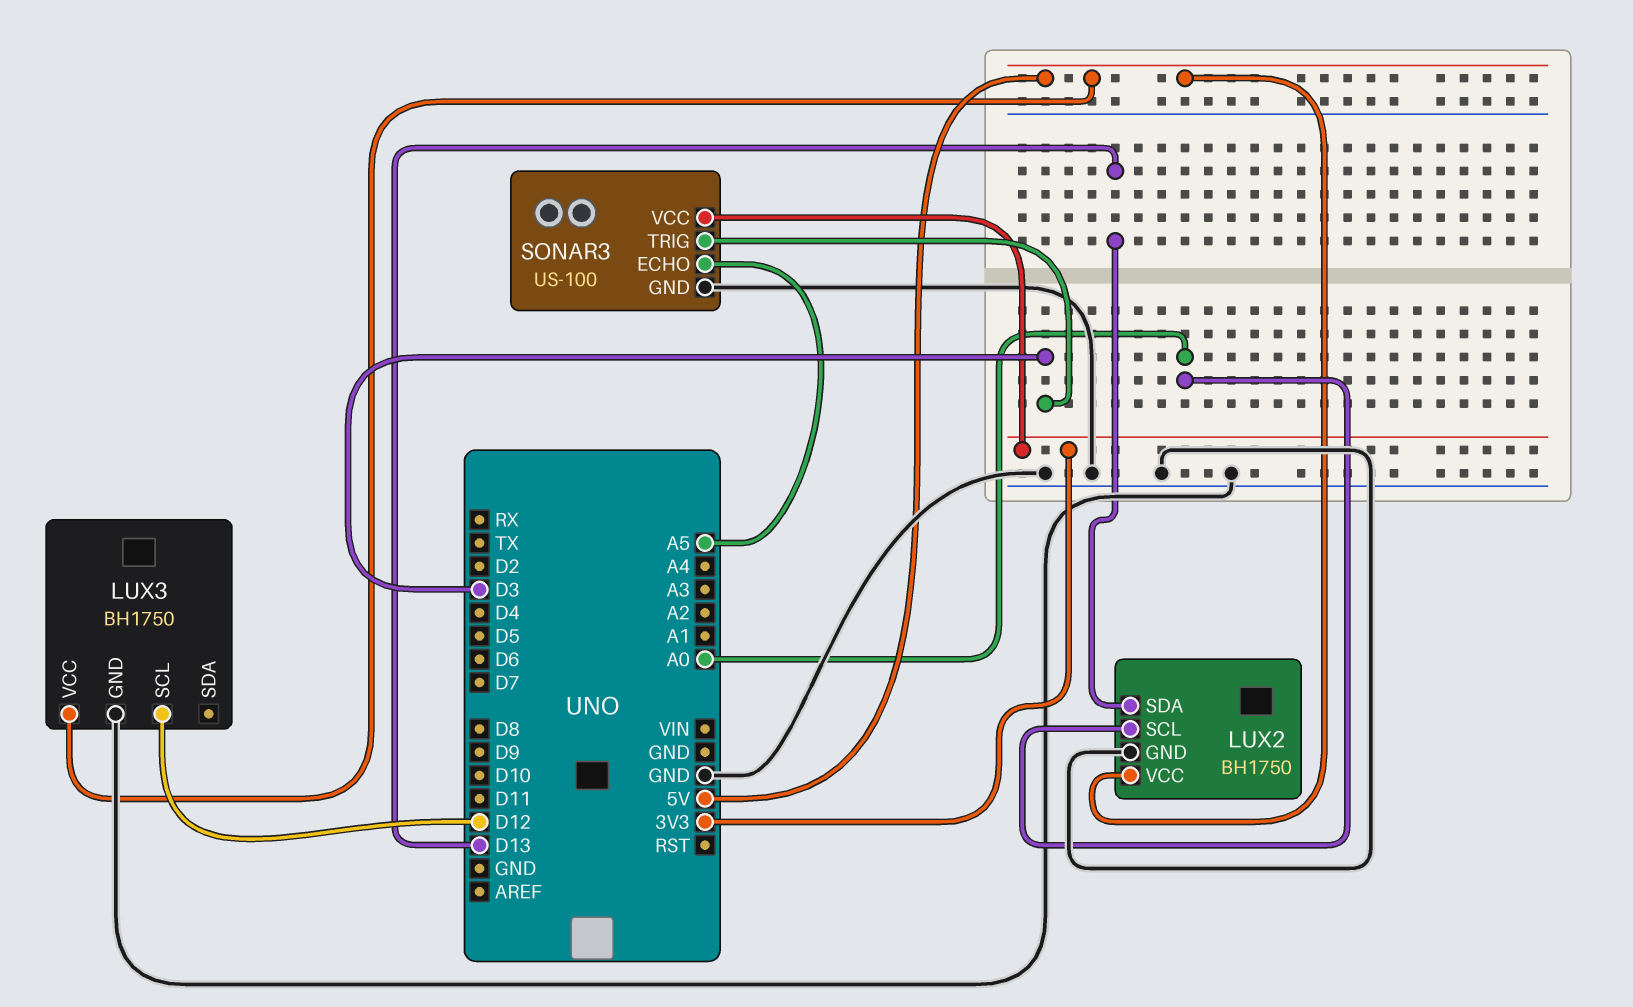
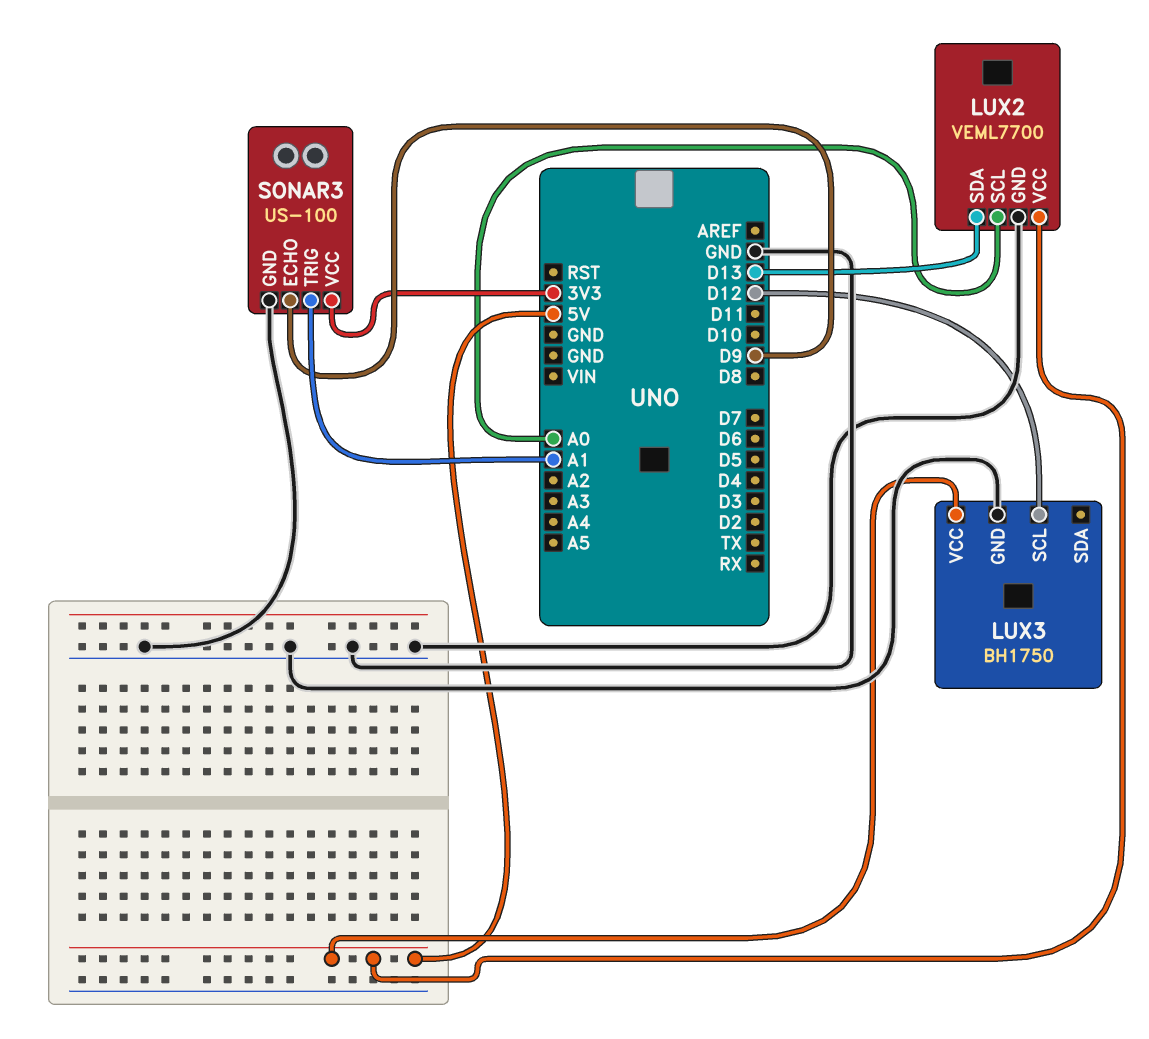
LUX2: BH1750 -> VEML7700
SONAR3 pin ECHO: A5 -> D9
SONAR3 pin TRIG: D3 -> A1

